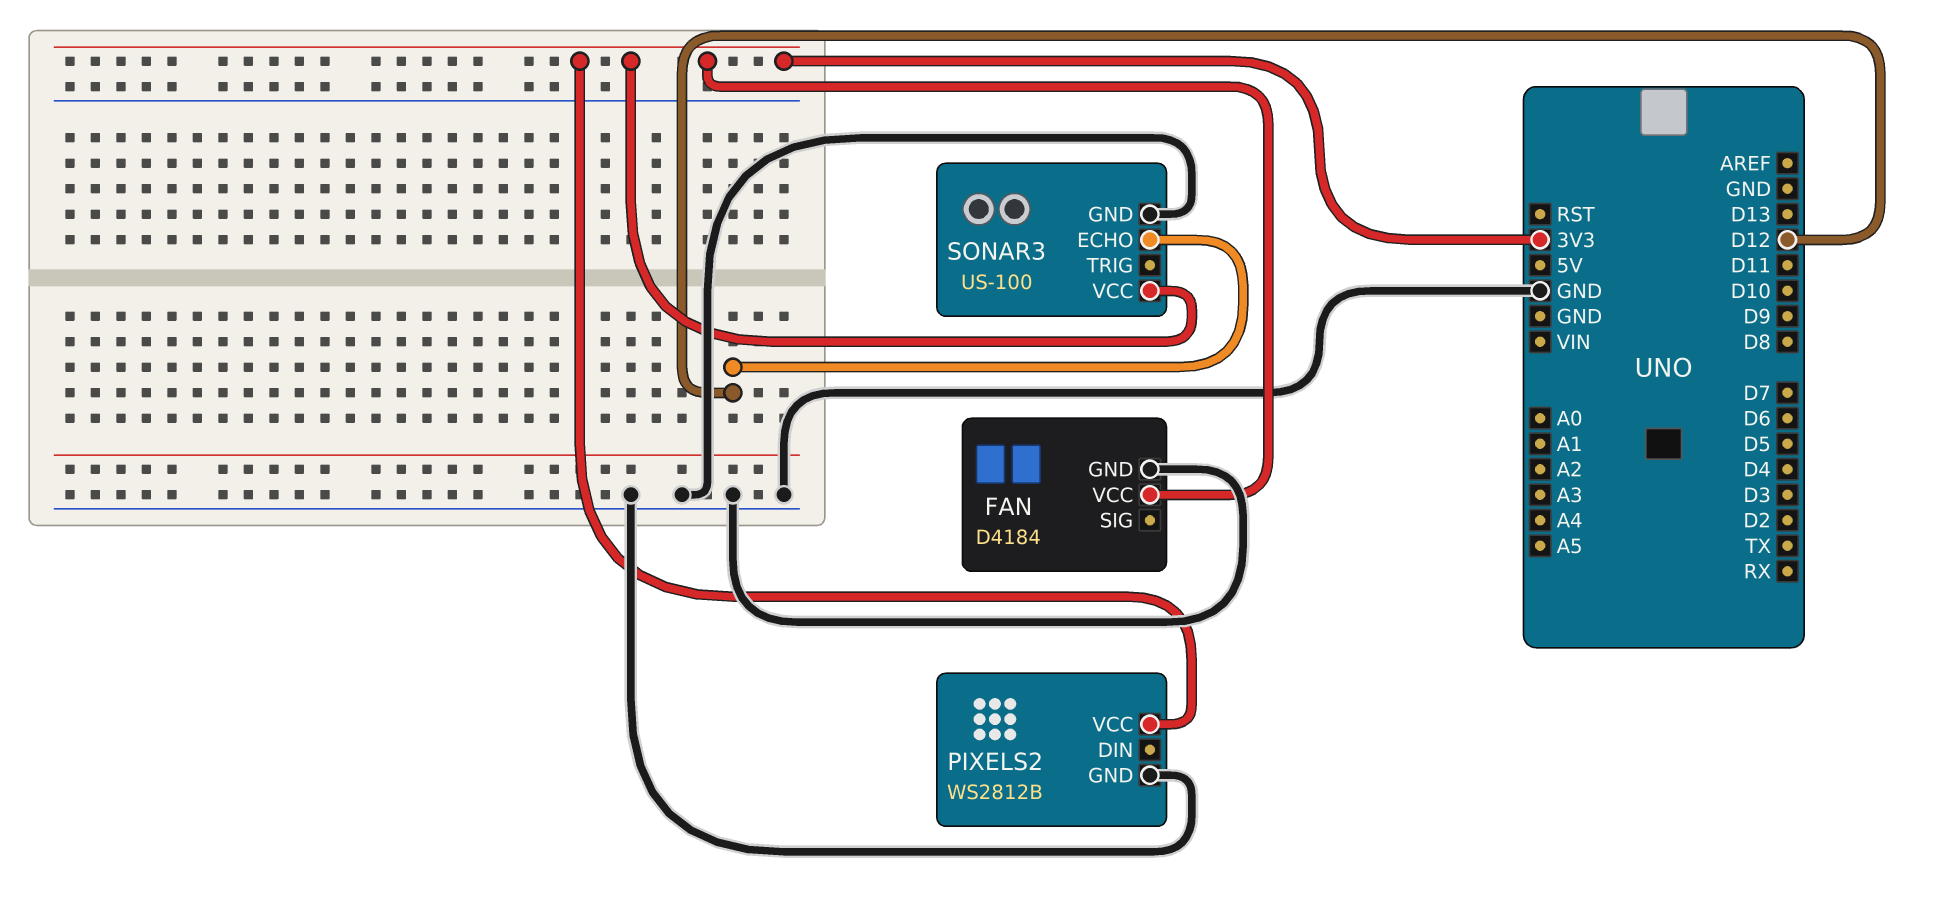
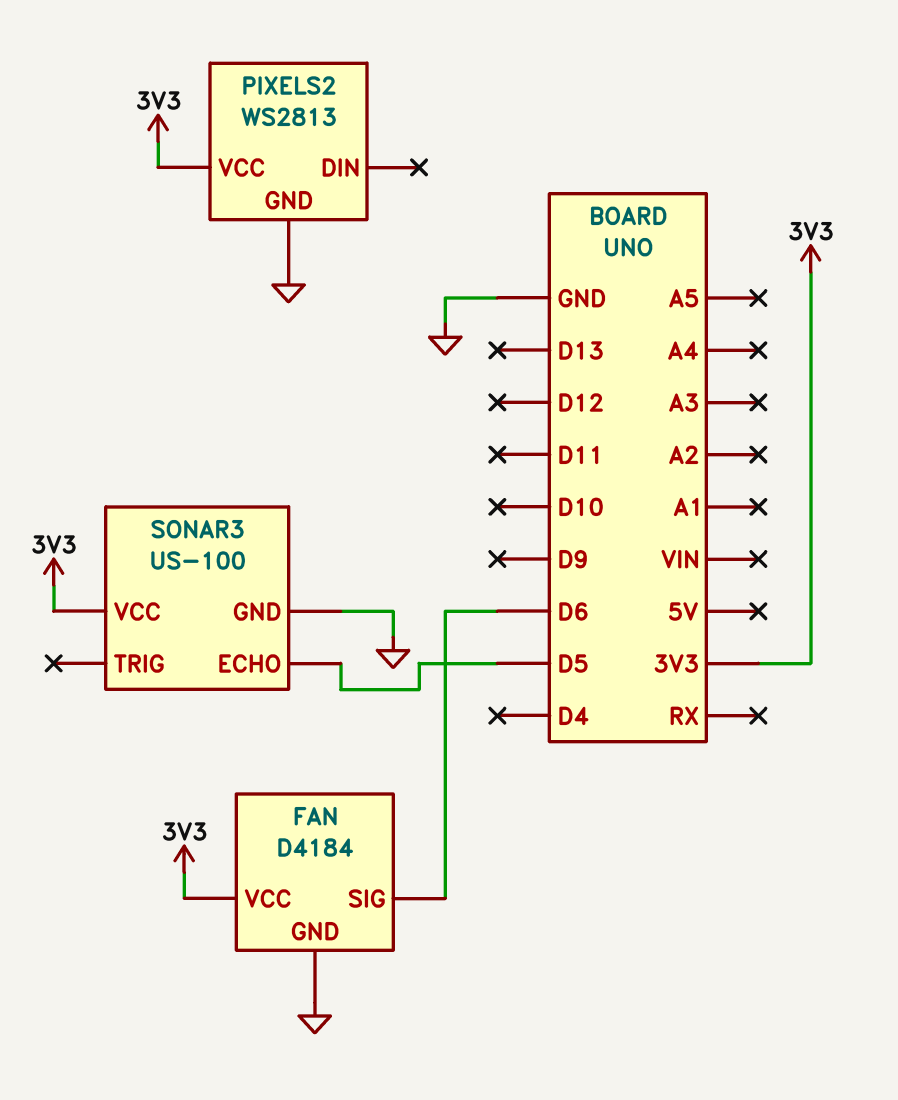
FAN pin SIG: none -> D6
PIXELS2: WS2812B -> WS2813
SONAR3 pin ECHO: D12 -> D5

